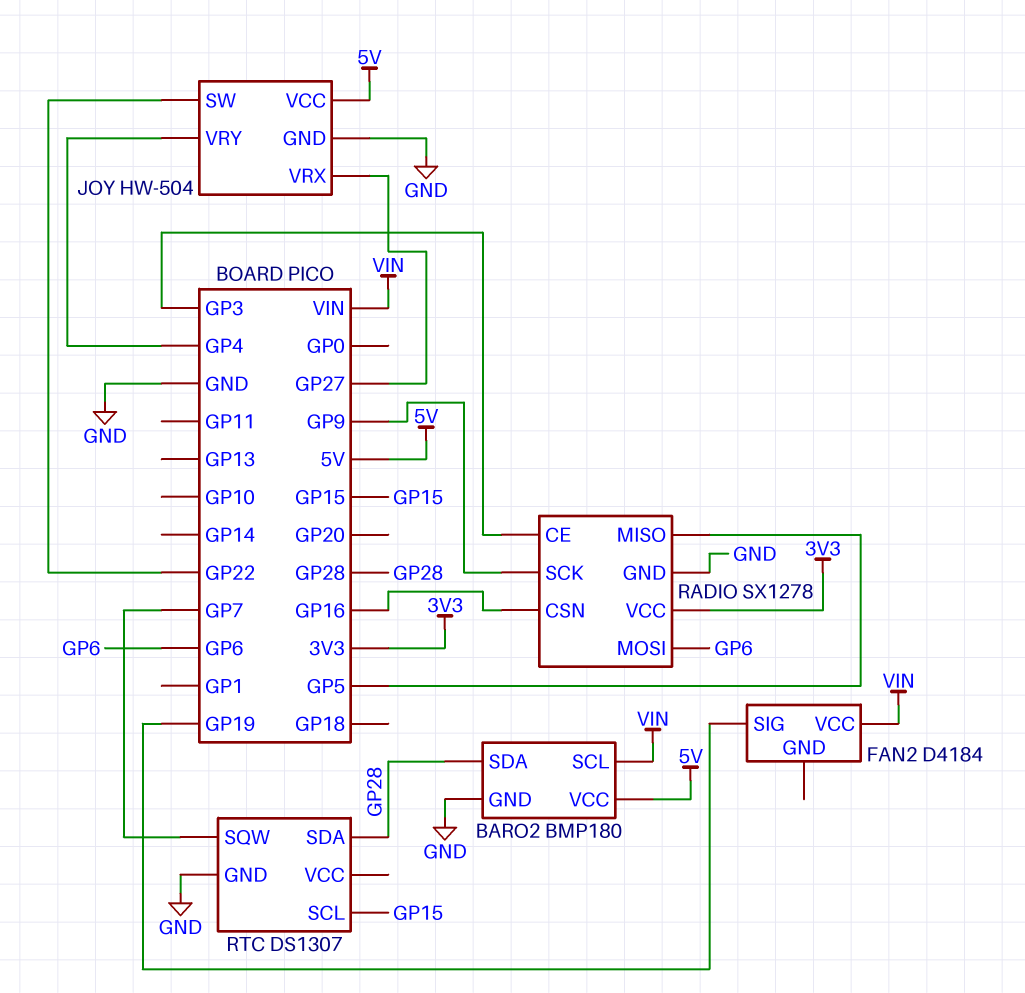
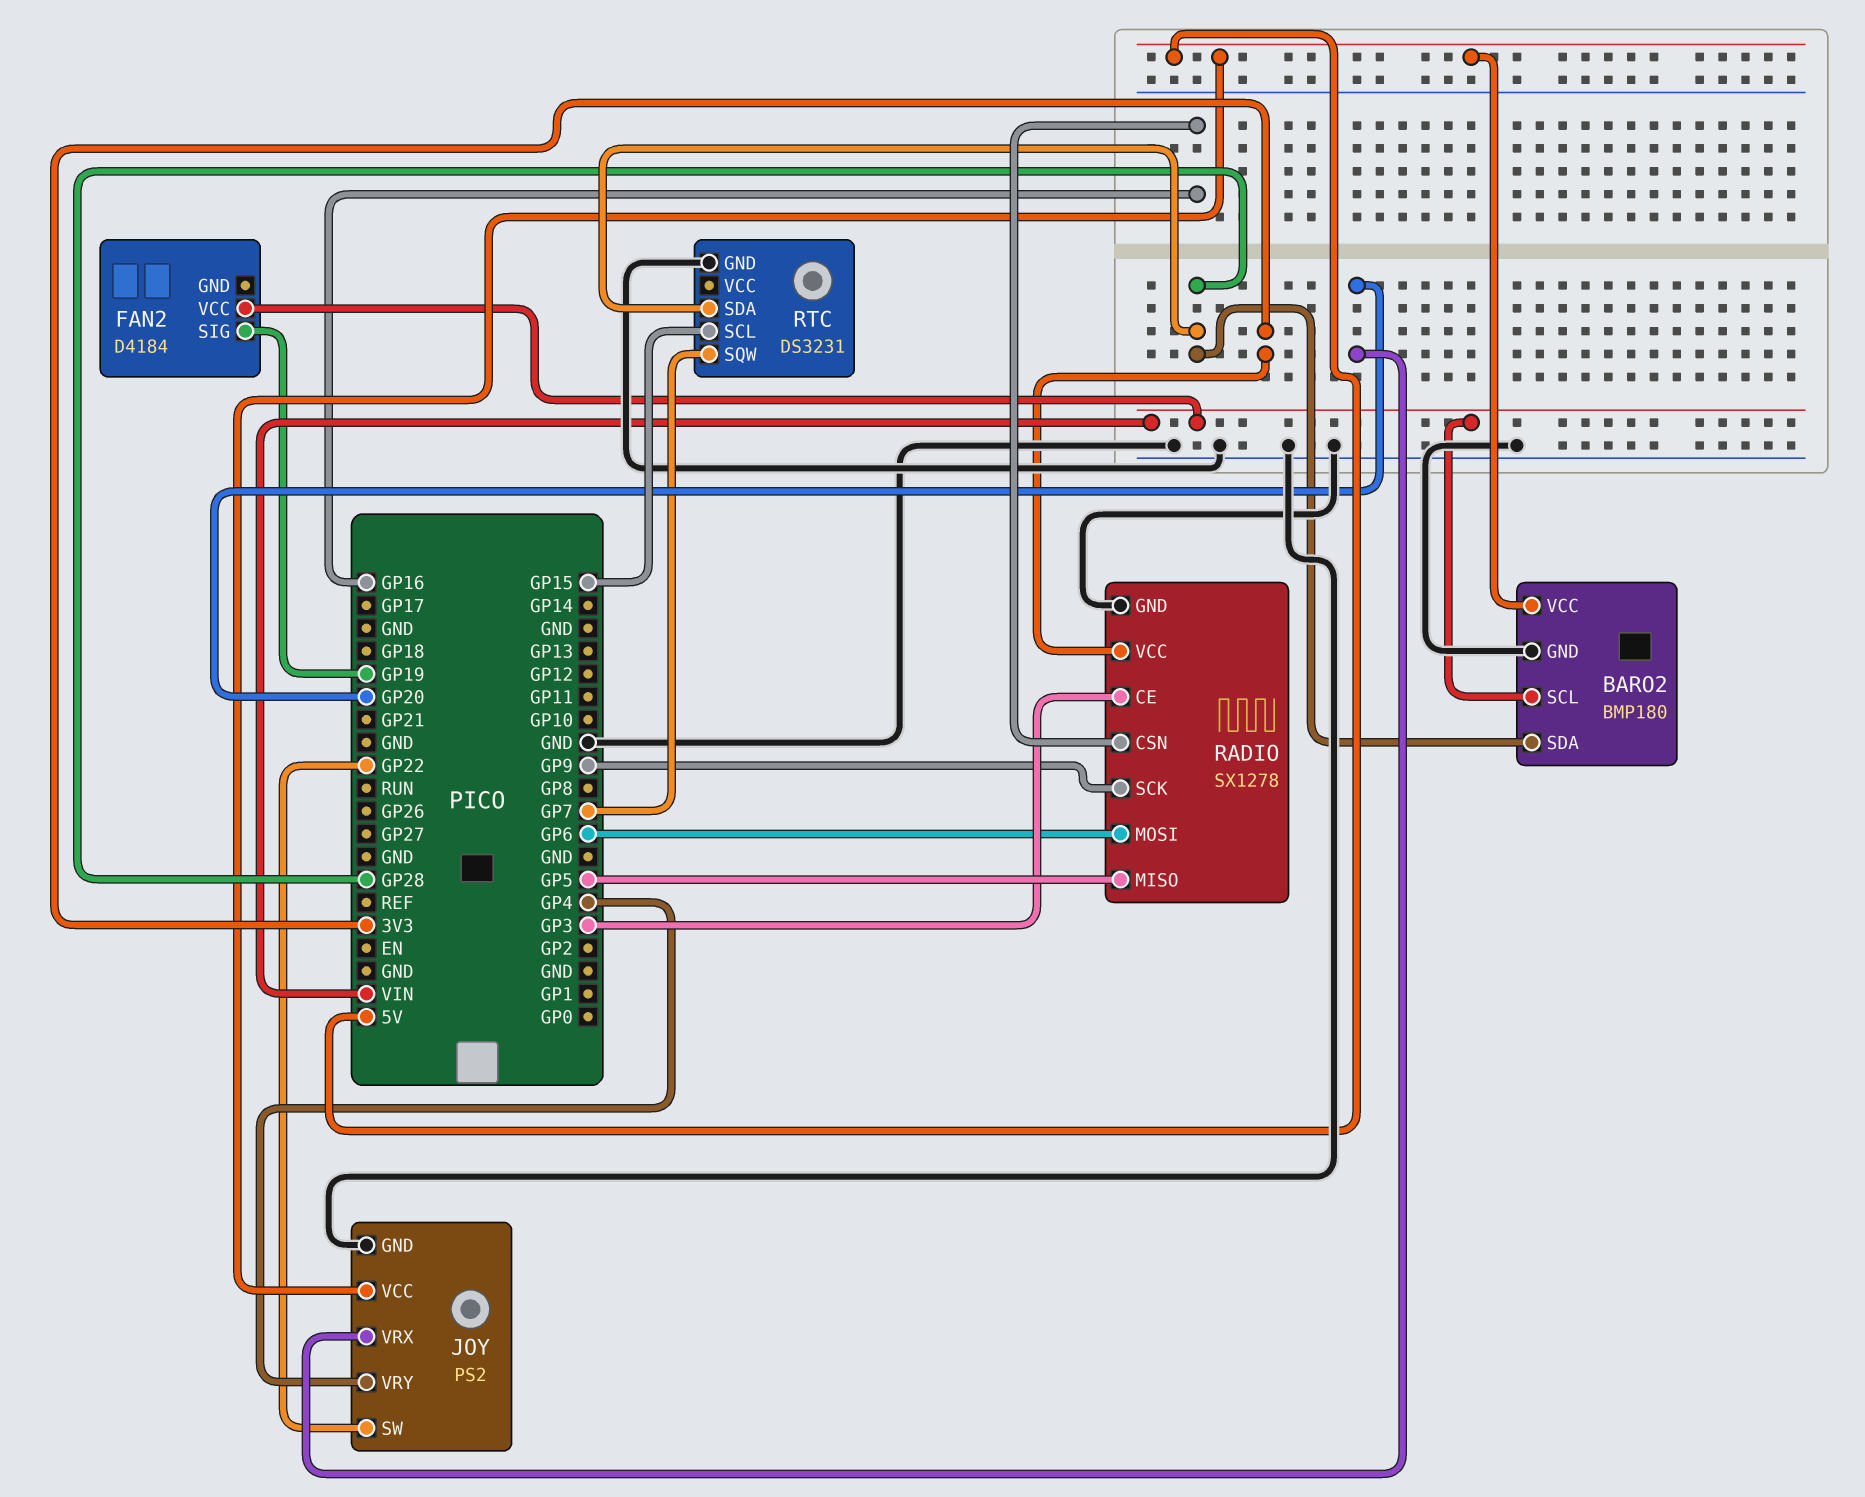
JOY: HW-504 -> PS2
JOY pin VRX: GP27 -> GP20
RTC: DS1307 -> DS3231

